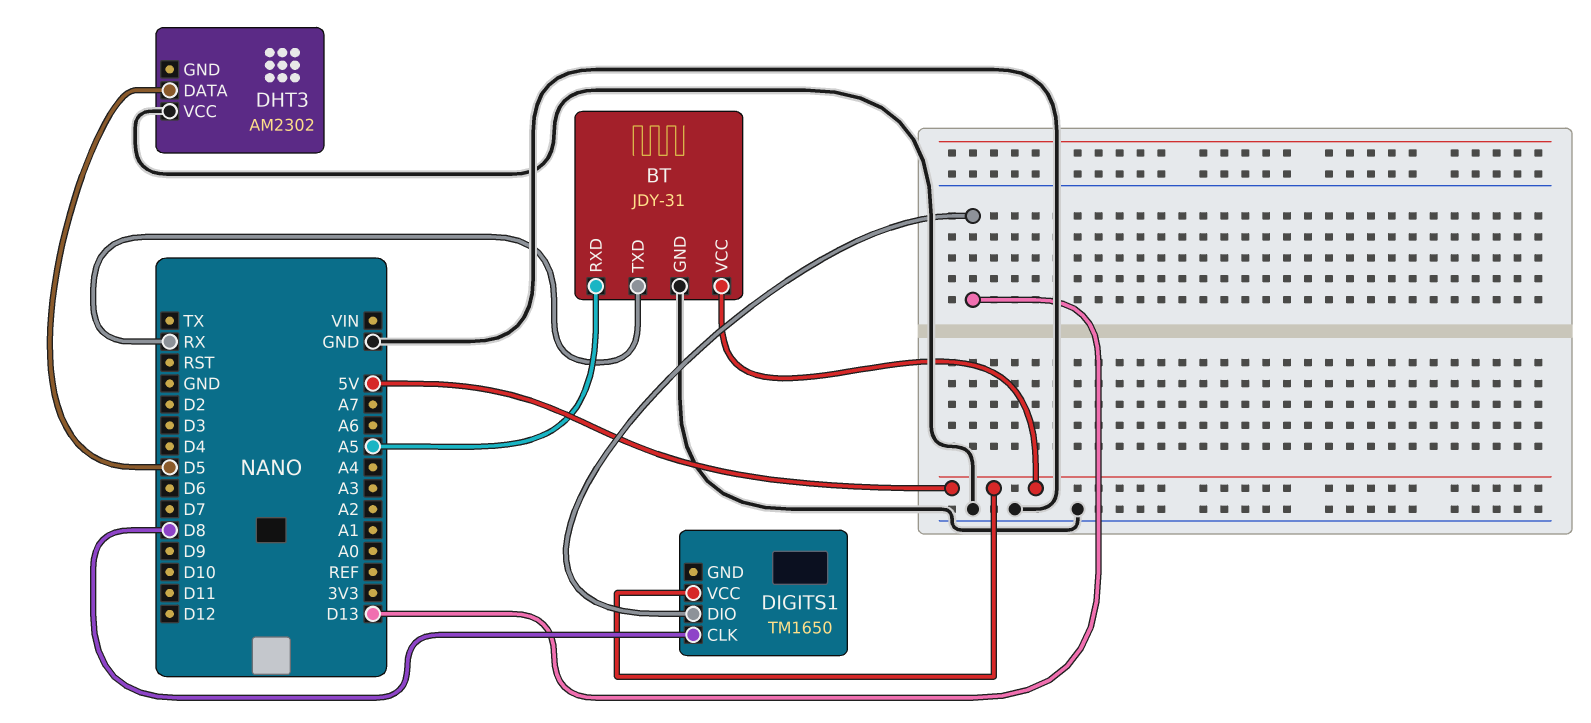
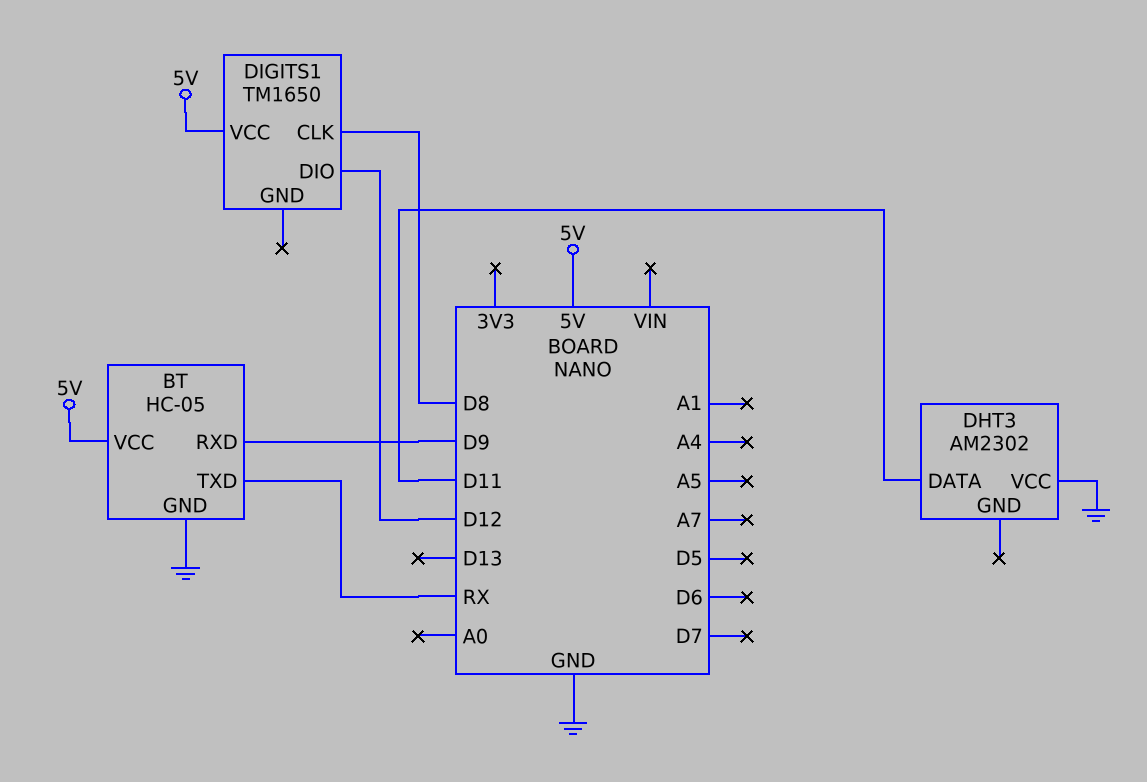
BT: JDY-31 -> HC-05
BT pin RXD: A5 -> D9
DHT3 pin DATA: D5 -> D11
DIGITS1 pin DIO: D13 -> D12

